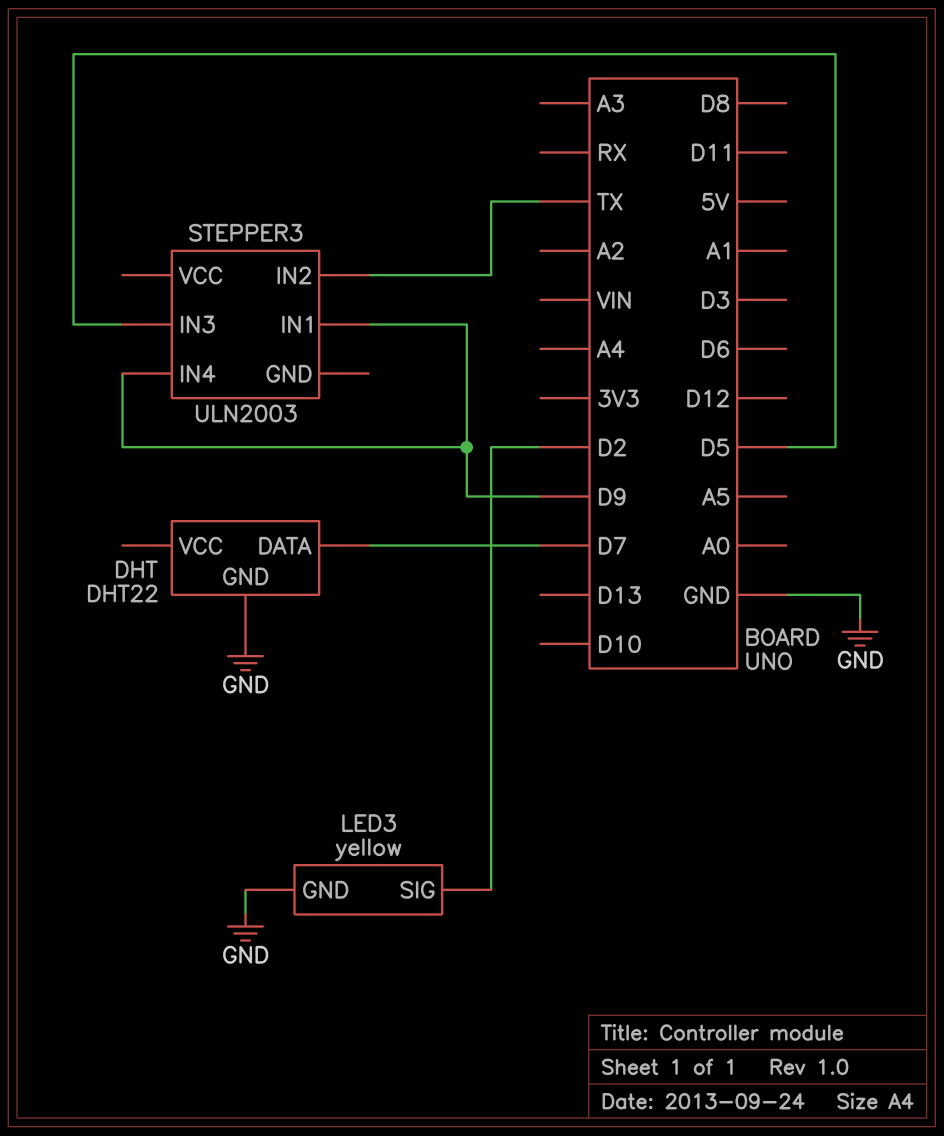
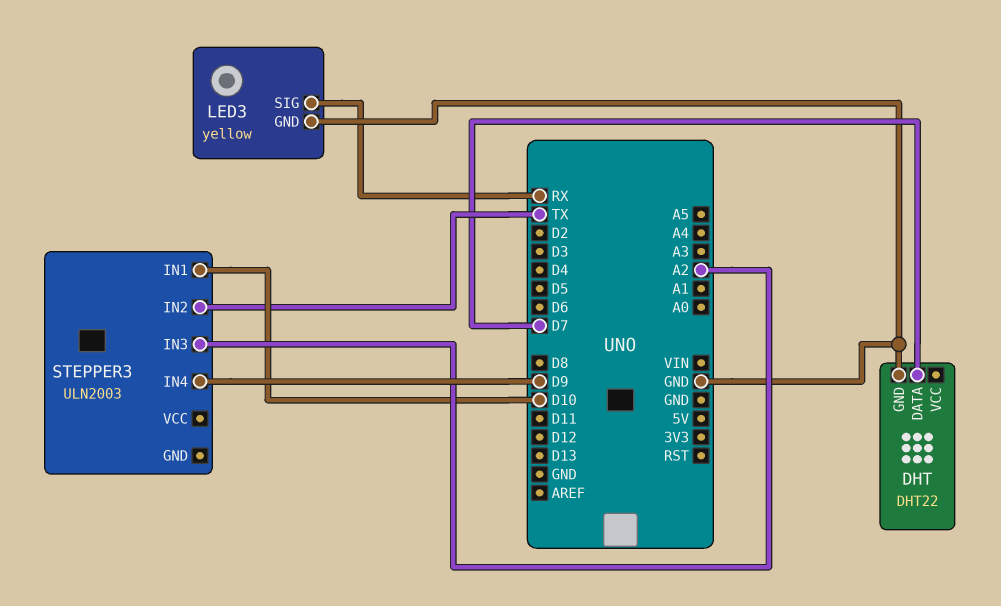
LED3 pin SIG: D2 -> RX
STEPPER3 pin IN1: D9 -> D10
STEPPER3 pin IN3: D5 -> A2

